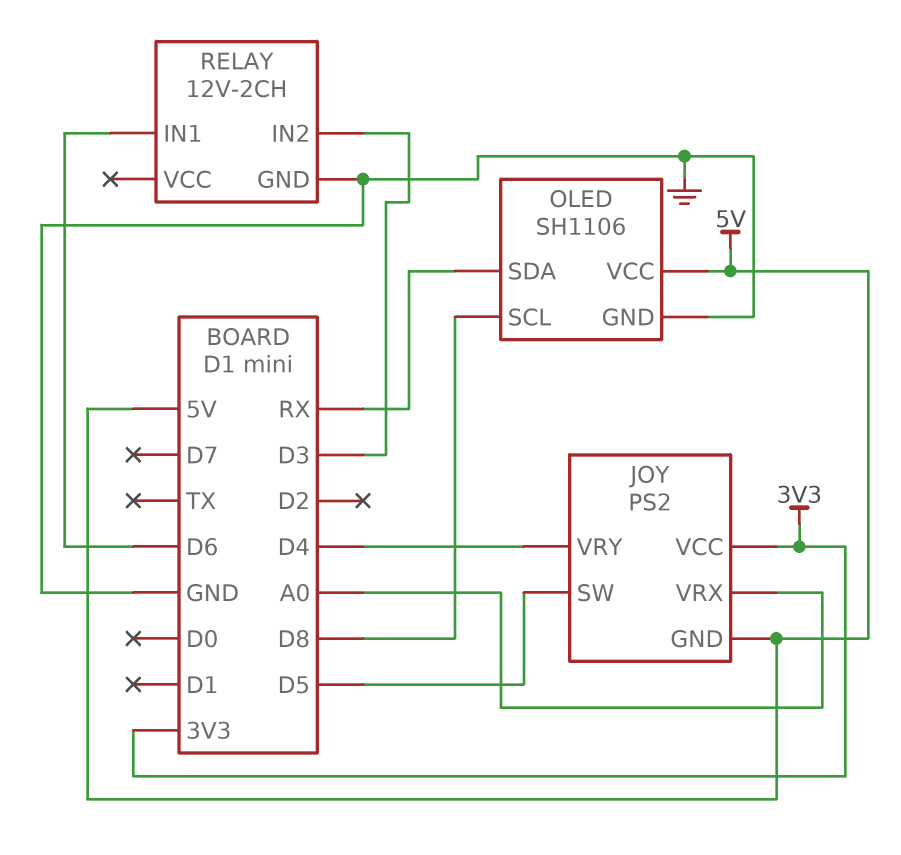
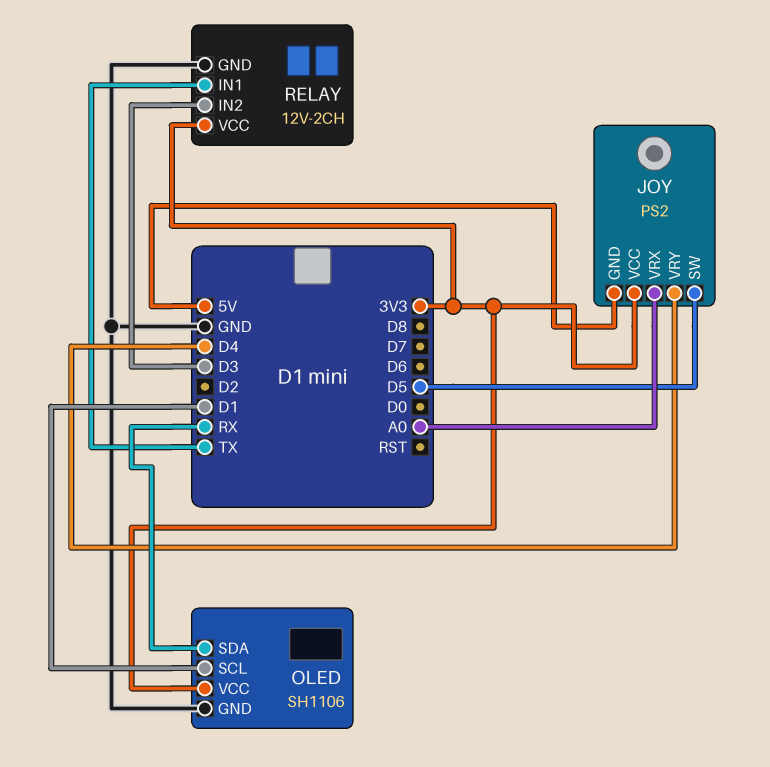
OLED pin SCL: D8 -> D1
OLED pin VCC: 5V -> 3V3
RELAY pin IN1: D6 -> TX
RELAY pin VCC: none -> 3V3

